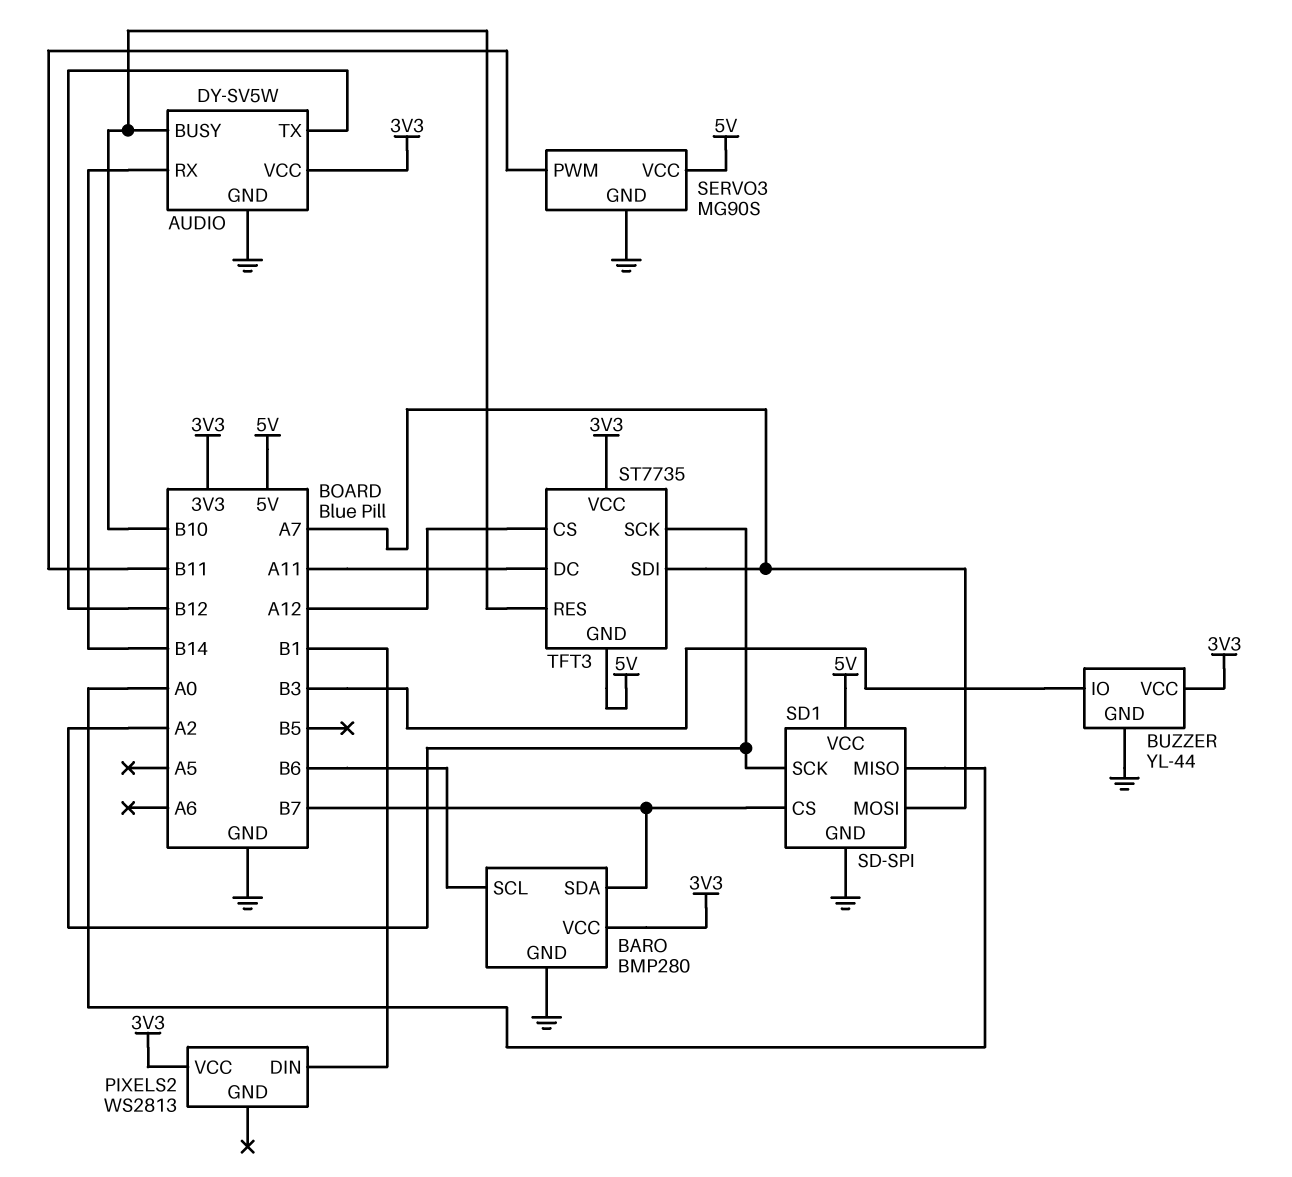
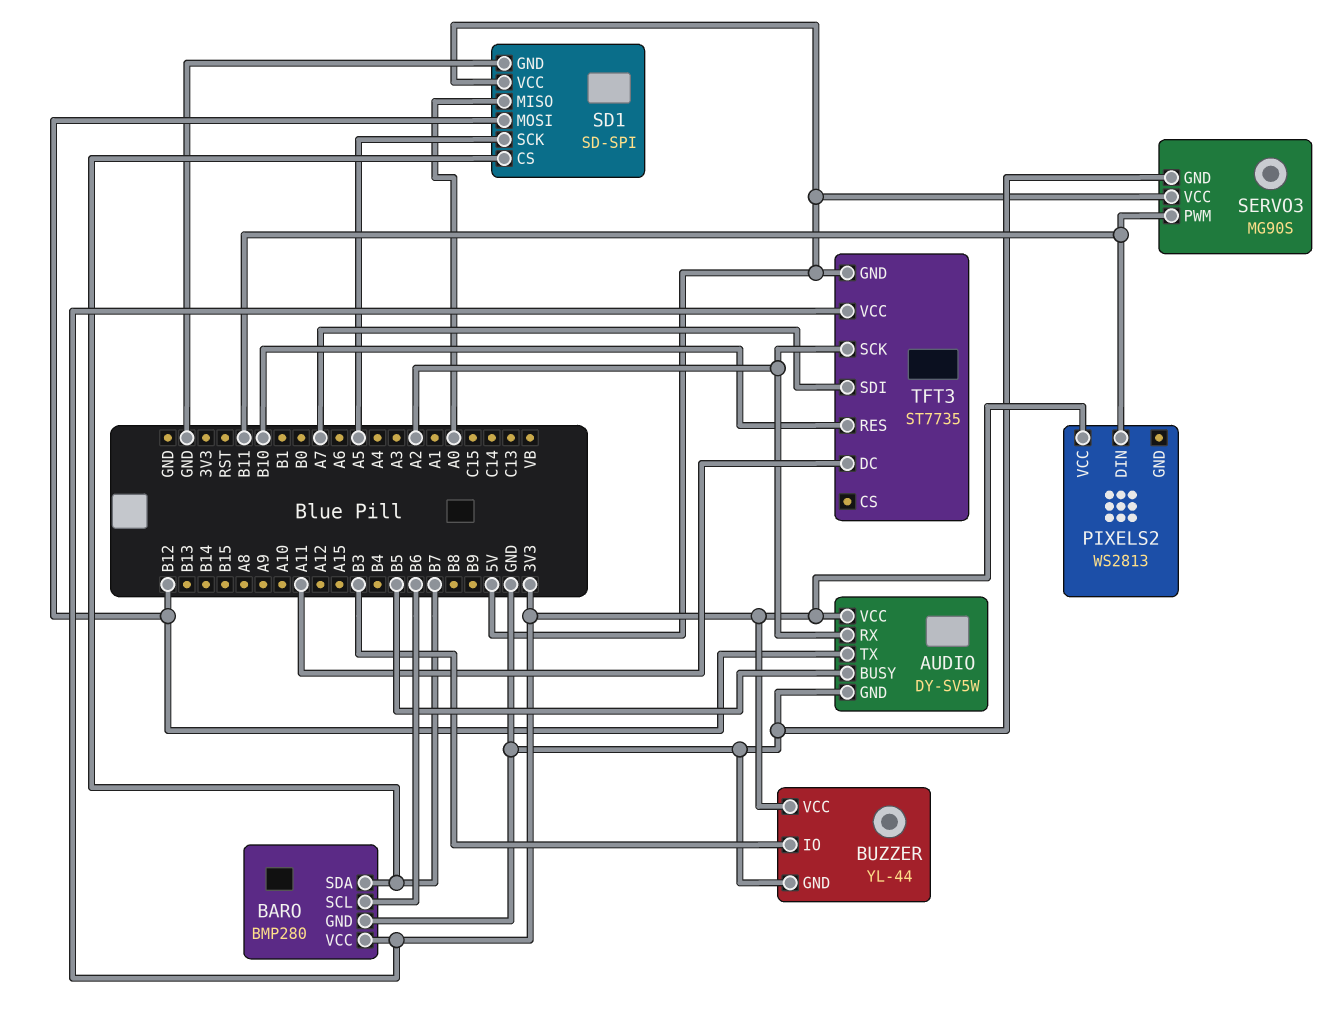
AUDIO pin BUSY: B10 -> B5
AUDIO pin RX: B14 -> A2
PIXELS2 pin DIN: B1 -> B11
SD1 pin MOSI: A7 -> B12
SD1 pin SCK: A2 -> A5
TFT3 pin CS: A12 -> none

